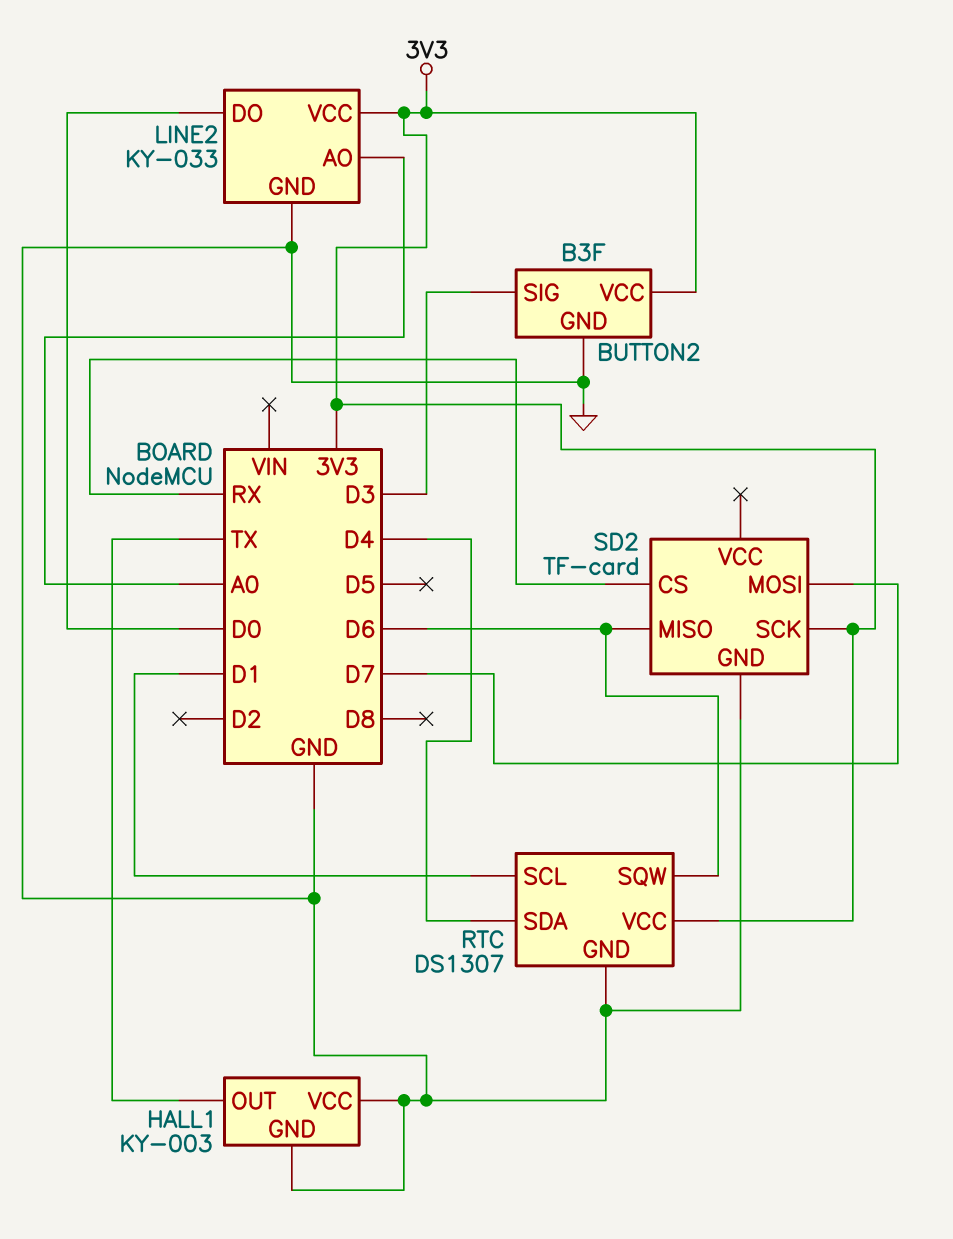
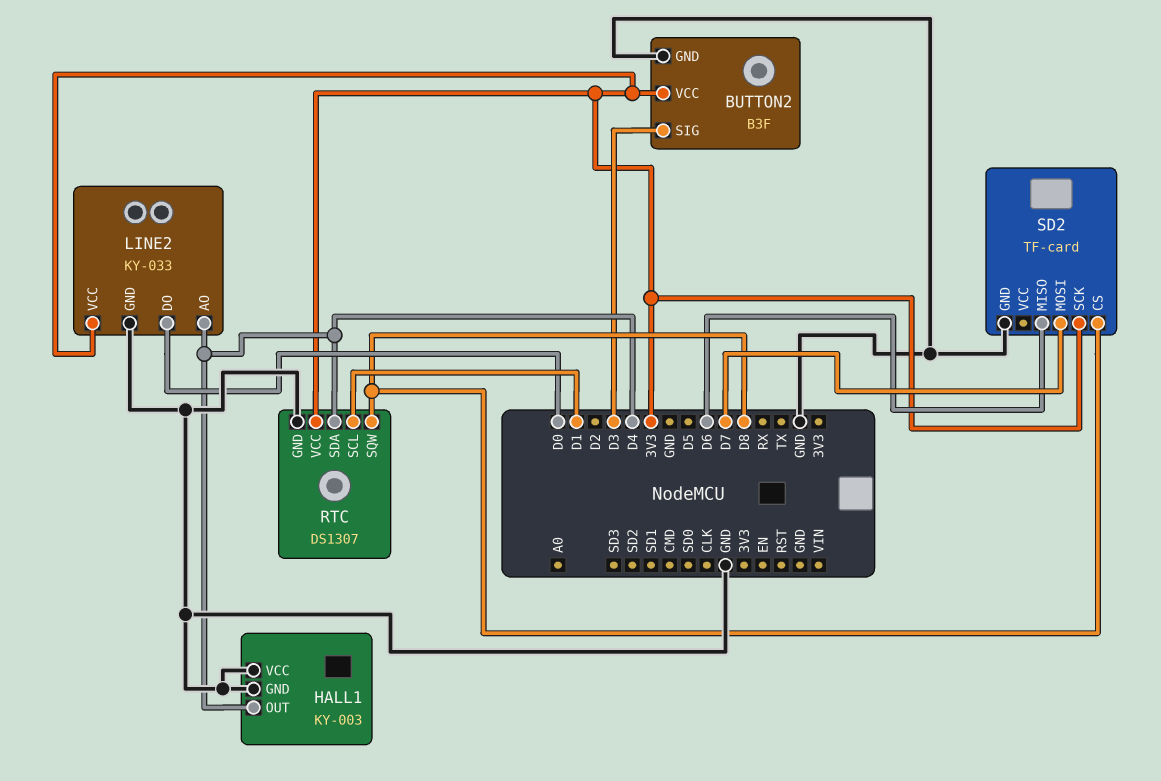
HALL1 pin OUT: TX -> D4
LINE2 pin AO: A0 -> D4
RTC pin SQW: D6 -> D8
SD2 pin CS: RX -> D8

